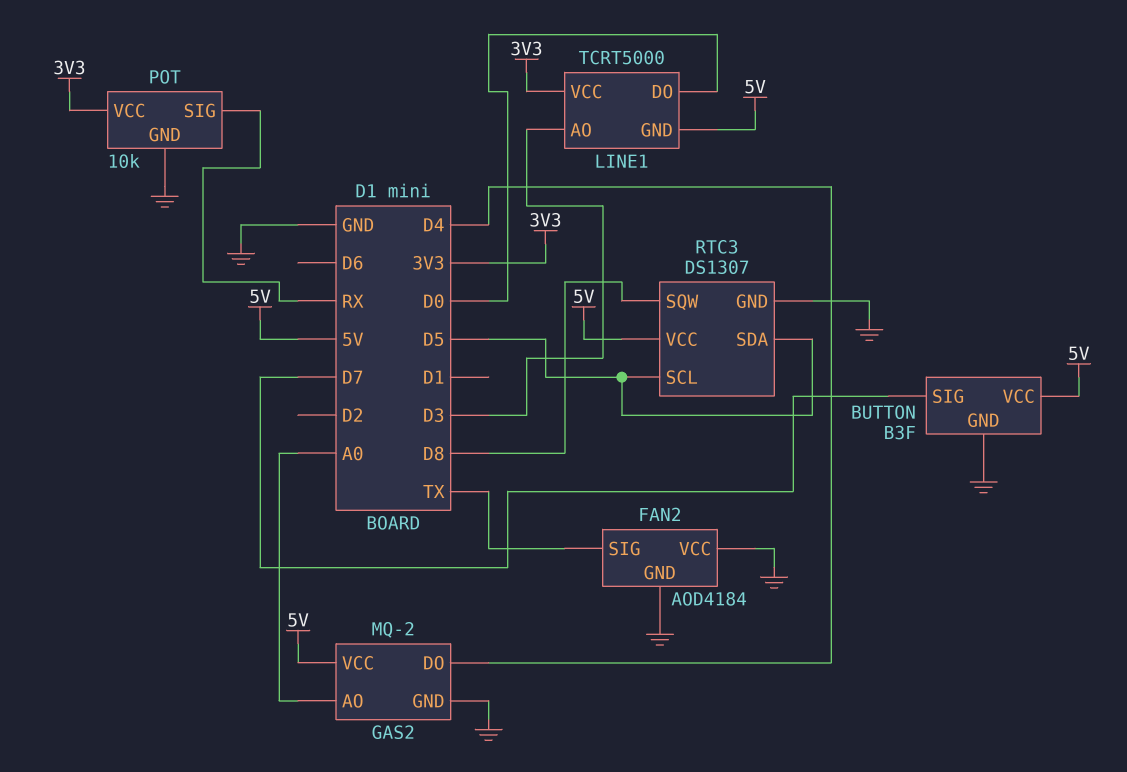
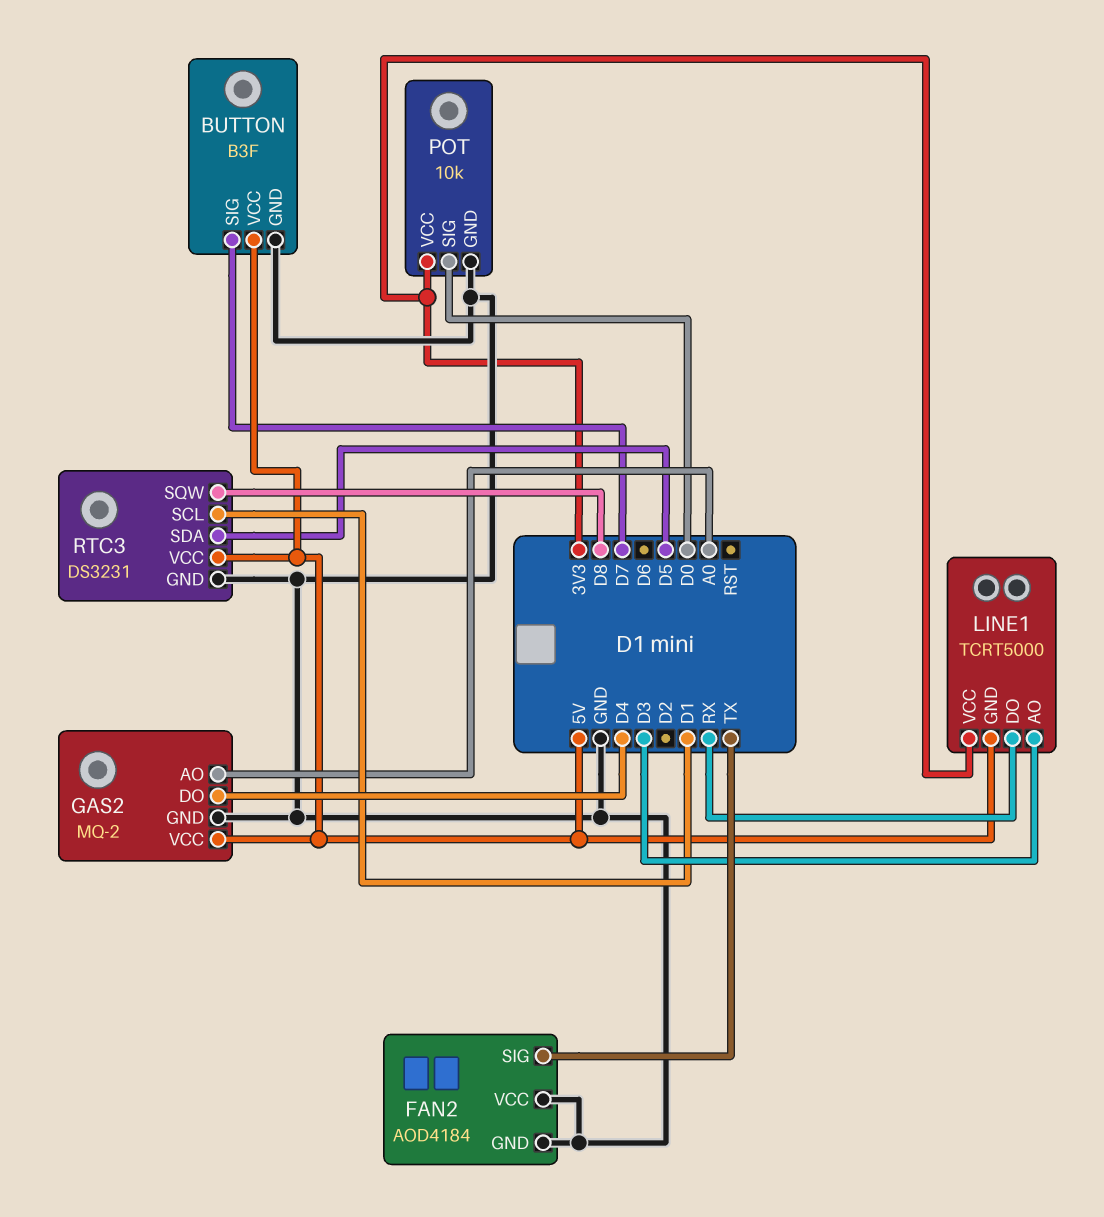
LINE1 pin DO: D0 -> RX
POT pin SIG: RX -> D0
RTC3: DS1307 -> DS3231
RTC3 pin SCL: D5 -> D1

